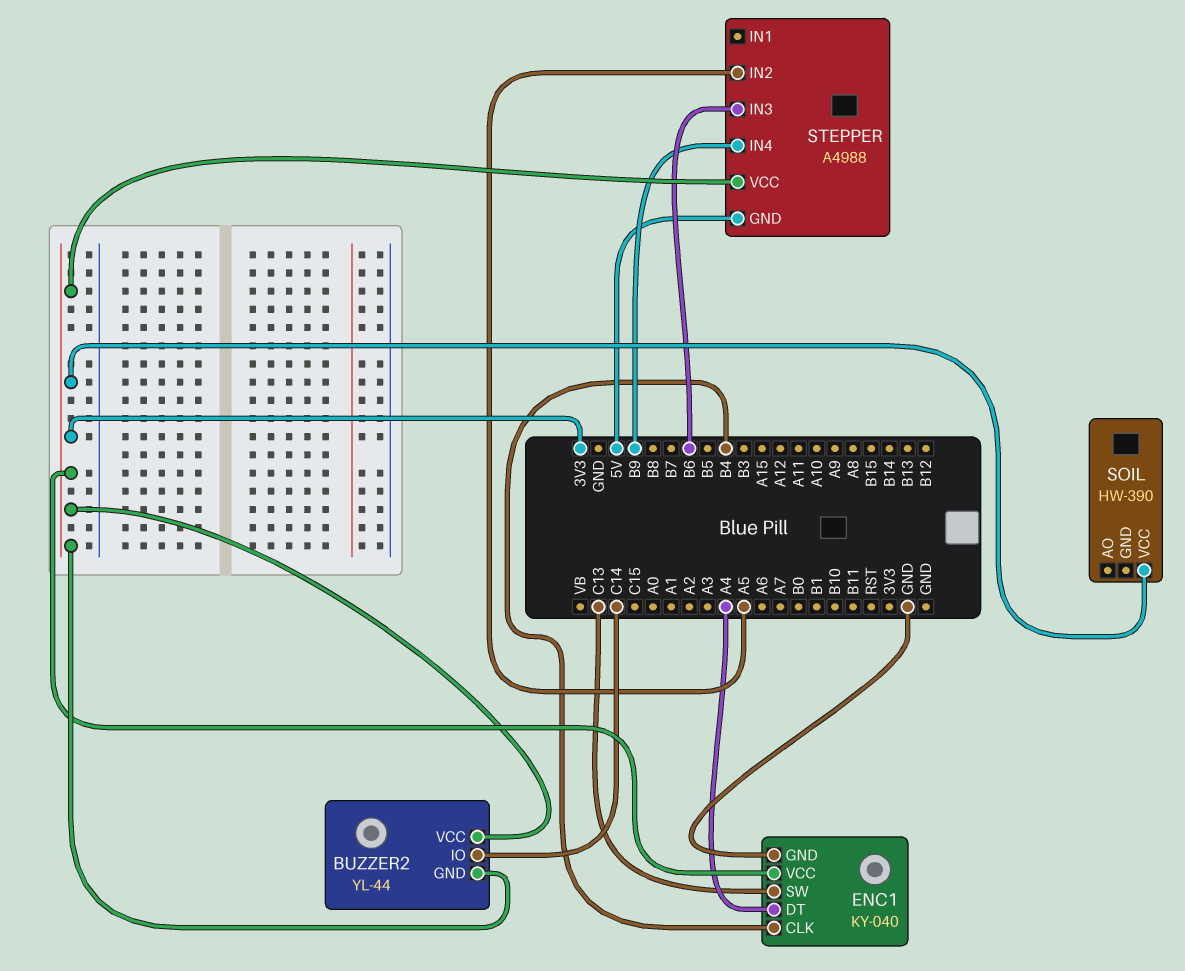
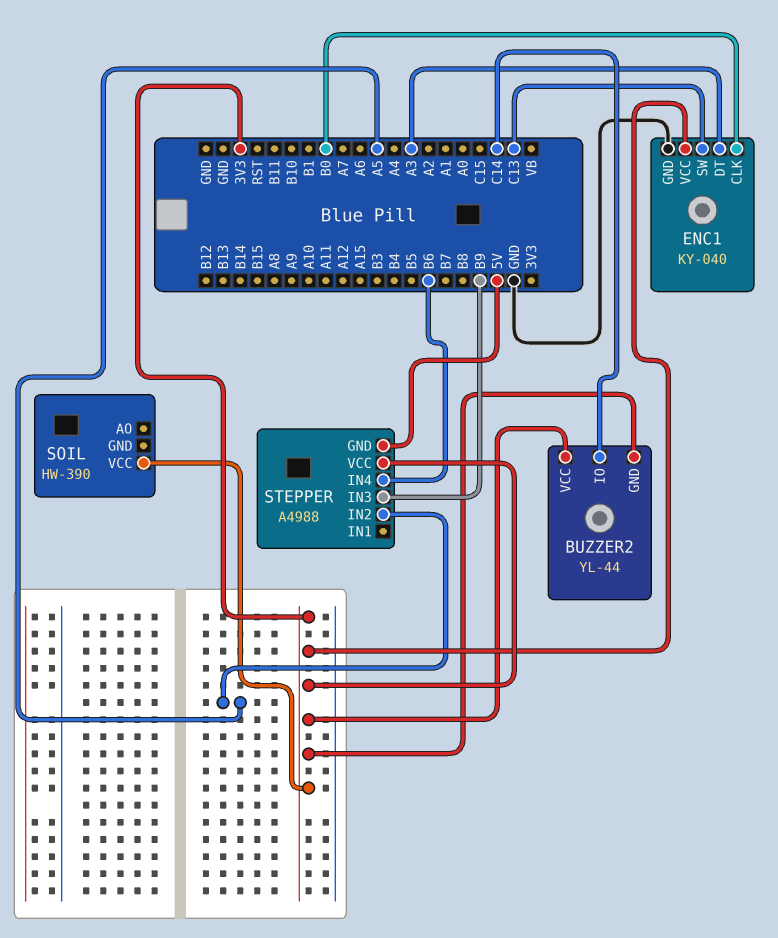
ENC1 pin CLK: B4 -> B0
ENC1 pin DT: A4 -> A3
STEPPER pin IN3: B6 -> B9
STEPPER pin IN4: B9 -> B6

